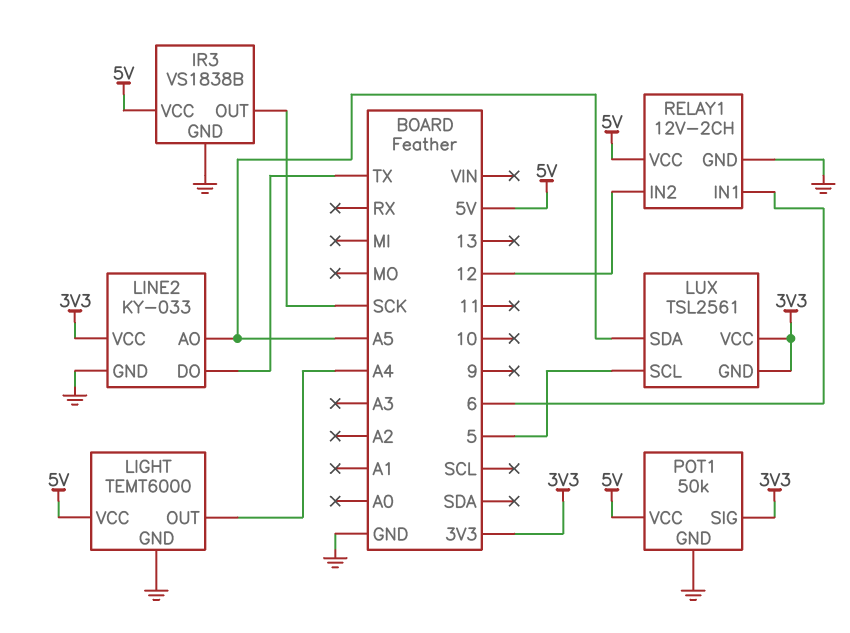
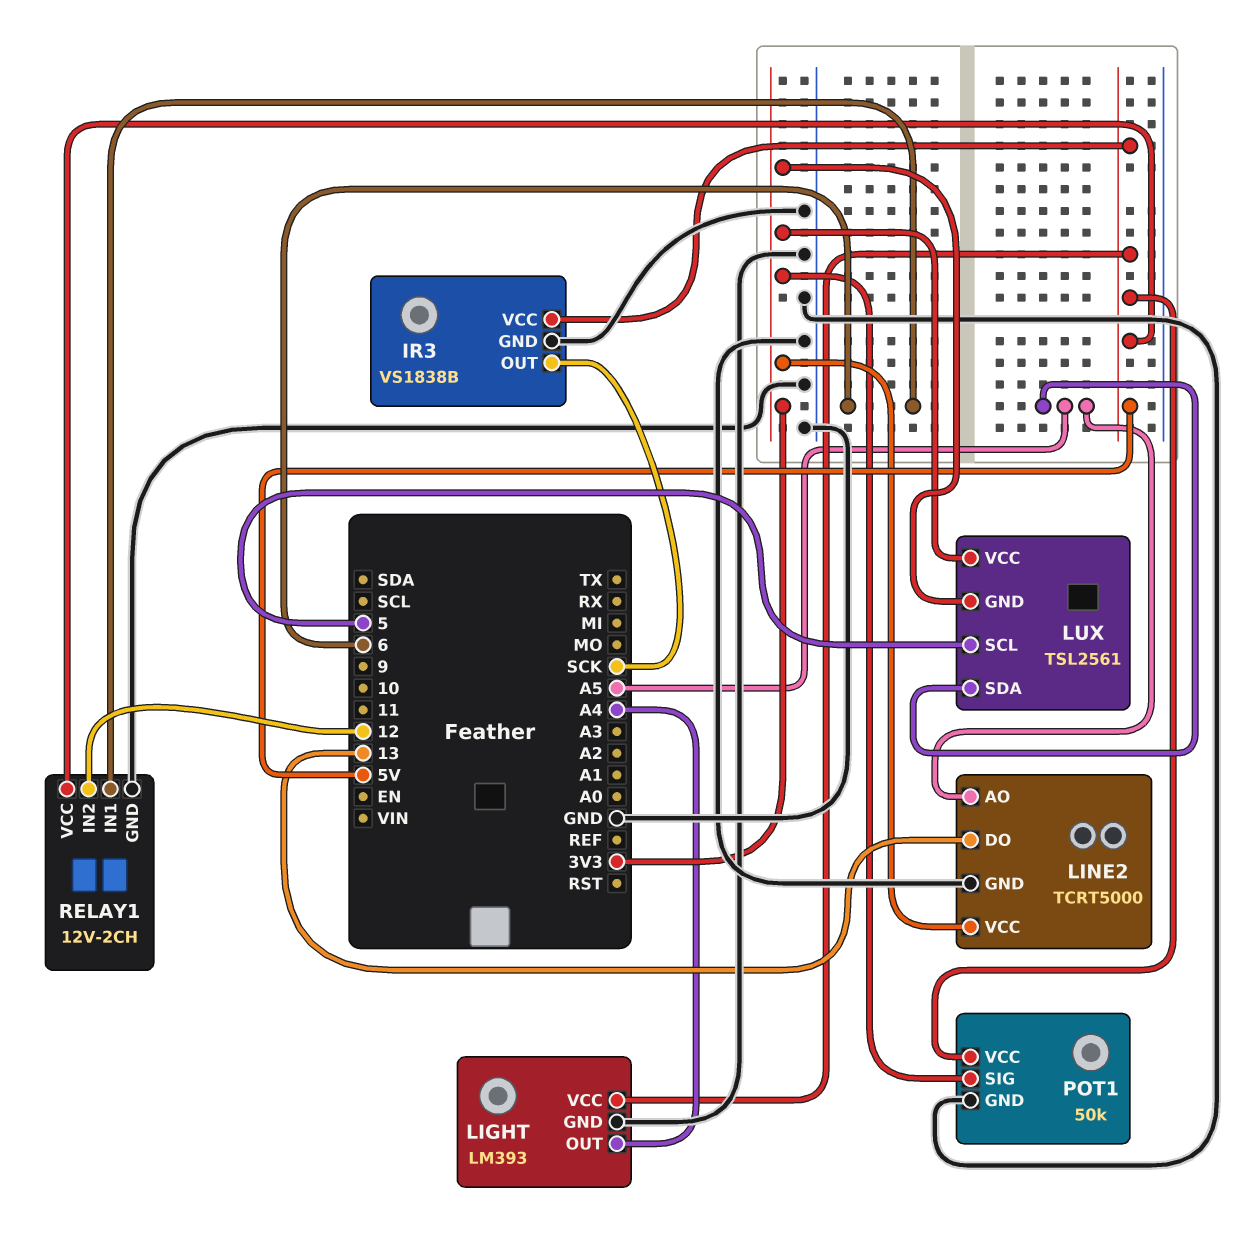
LIGHT: TEMT6000 -> LM393
LINE2: KY-033 -> TCRT5000
LINE2 pin DO: TX -> 13

